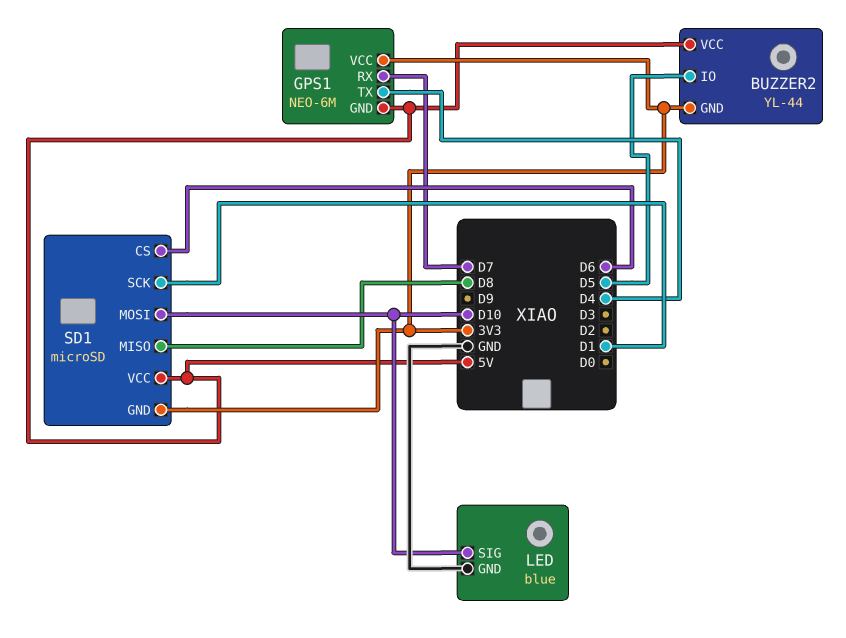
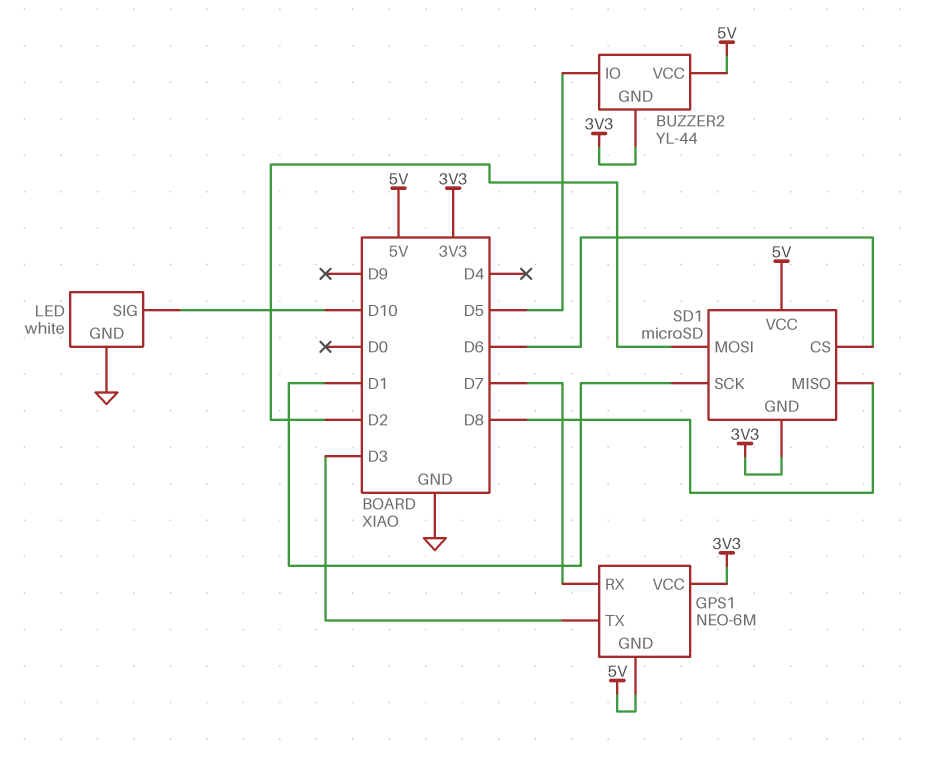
GPS1 pin TX: D4 -> D3
LED: blue -> white
SD1 pin MOSI: D10 -> D2

